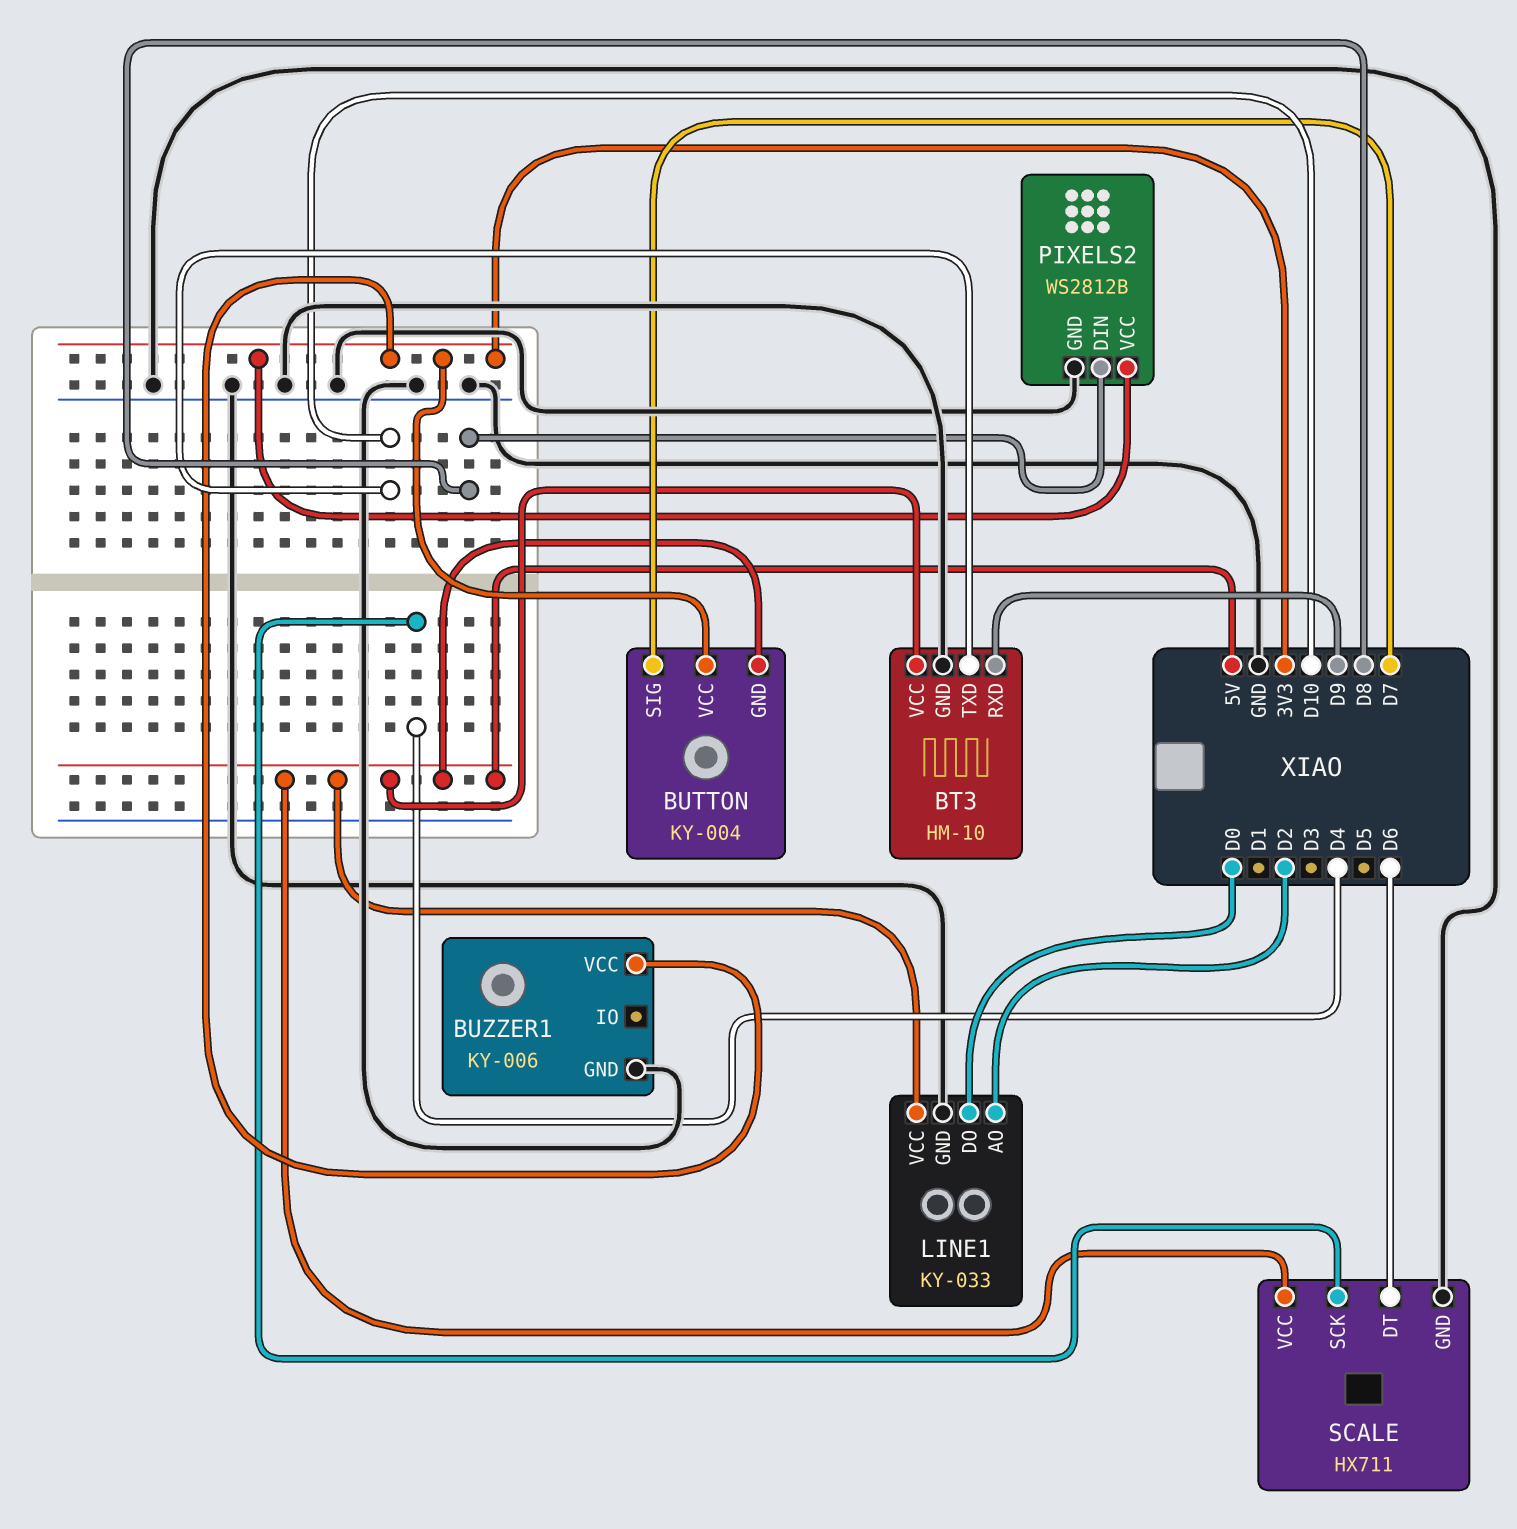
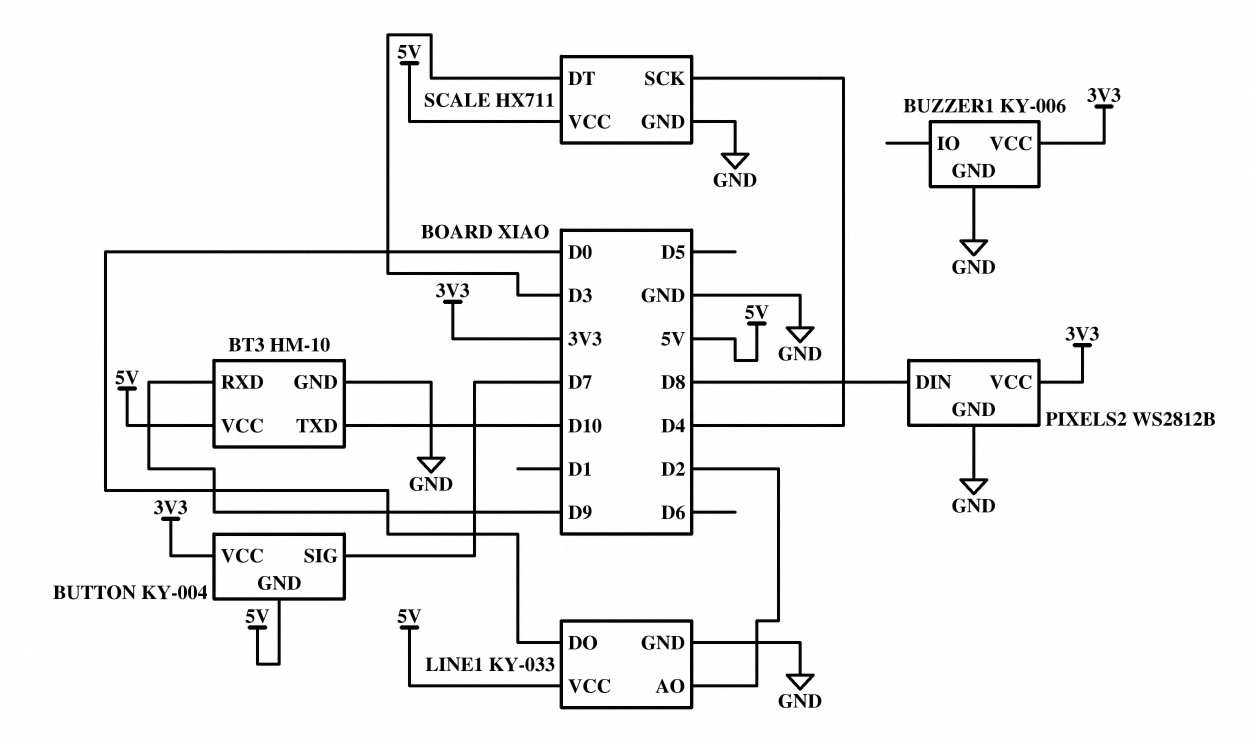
SCALE pin DT: D6 -> D3

